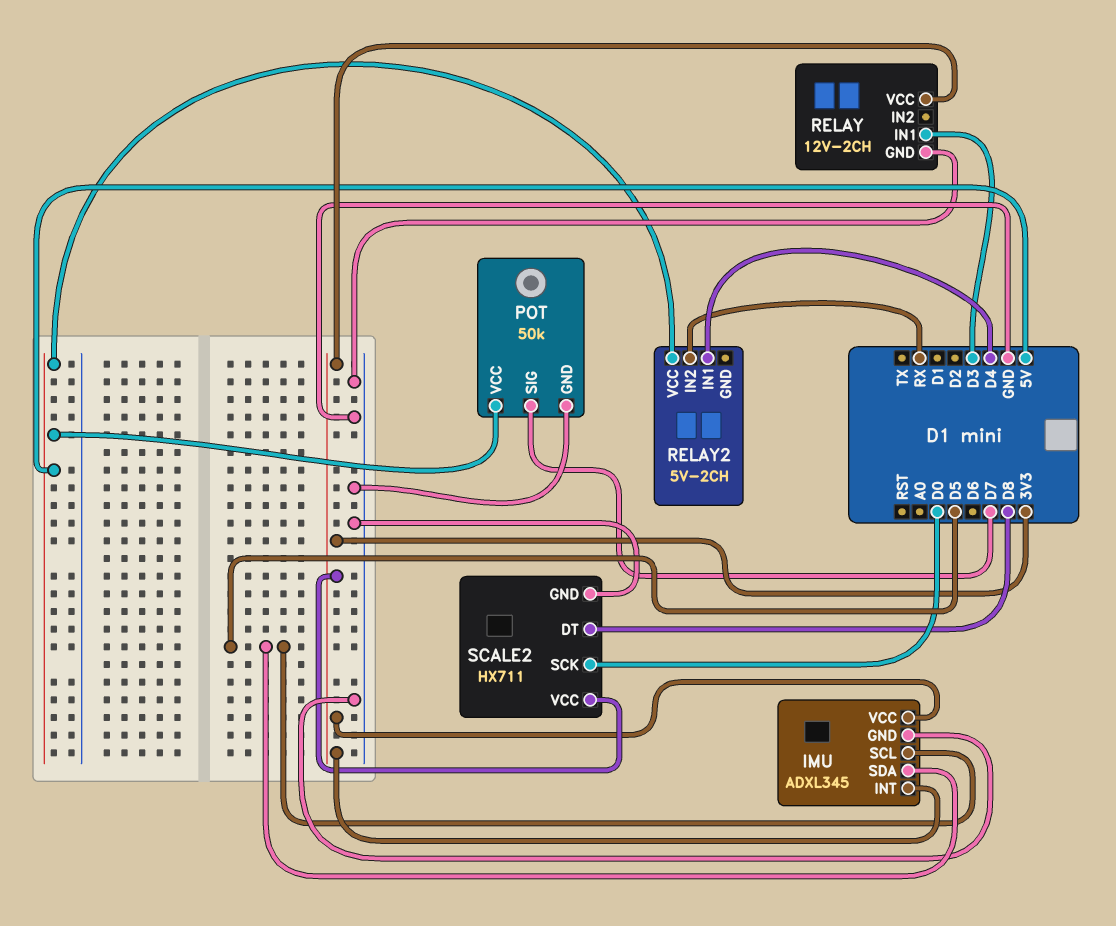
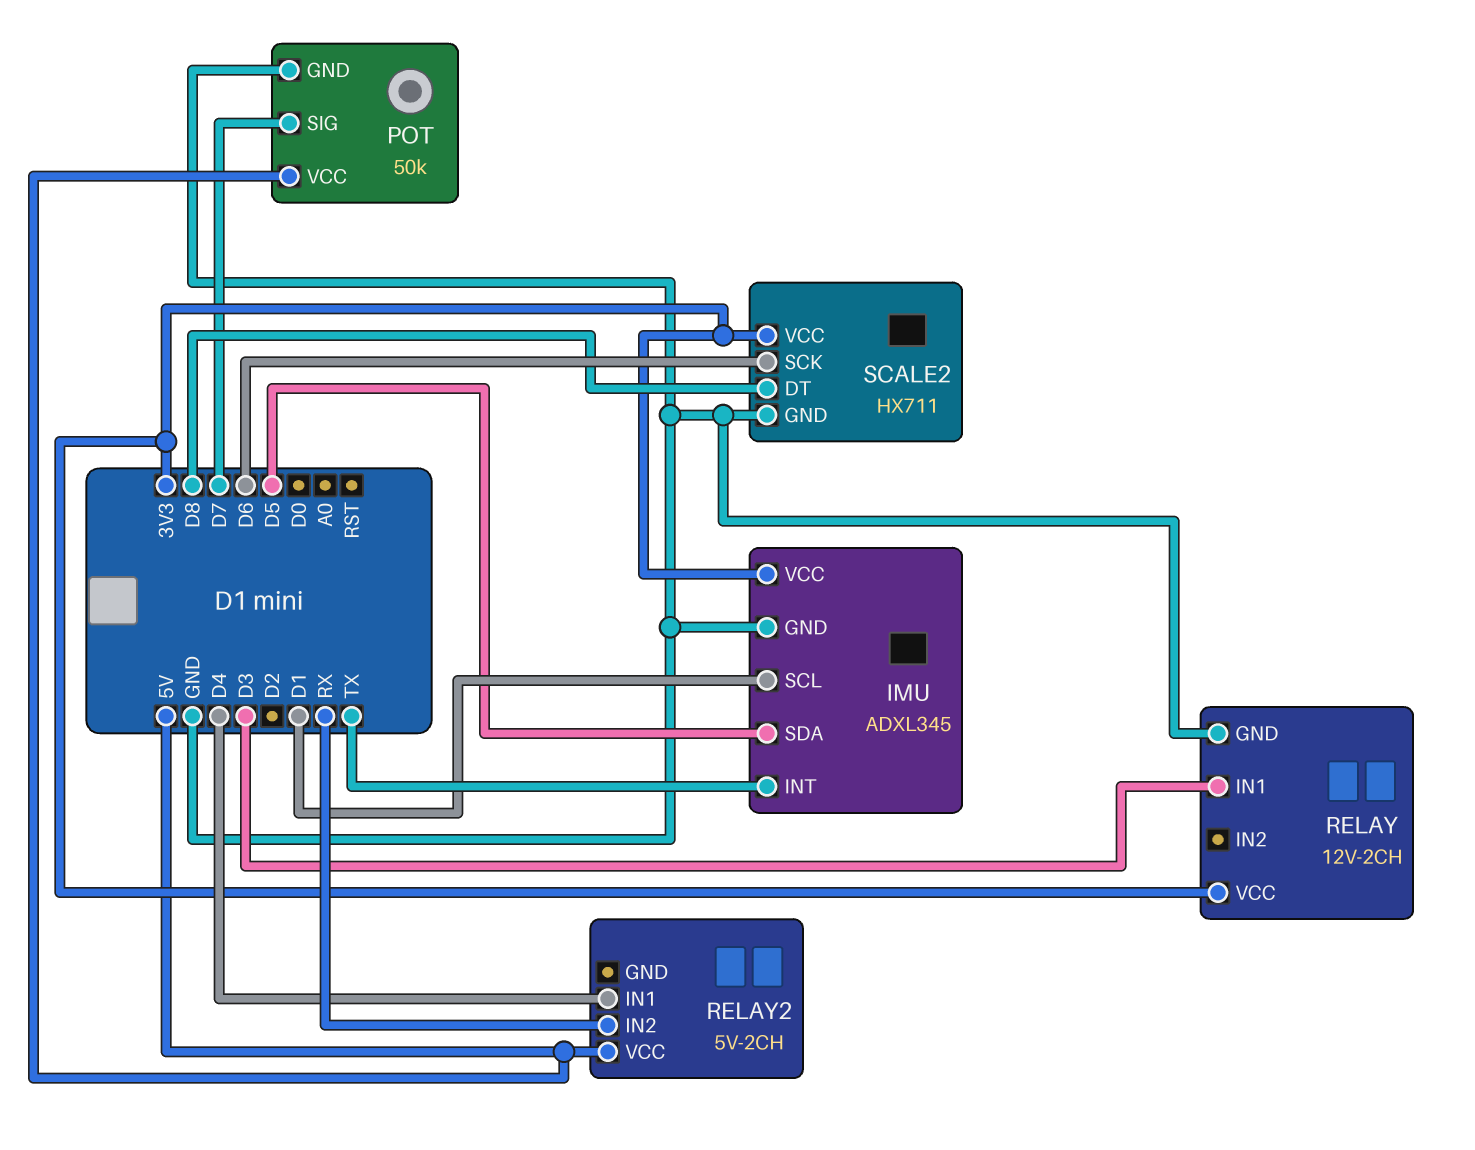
IMU pin INT: 3V3 -> TX
IMU pin SCL: D5 -> D1
SCALE2 pin SCK: D0 -> D6

